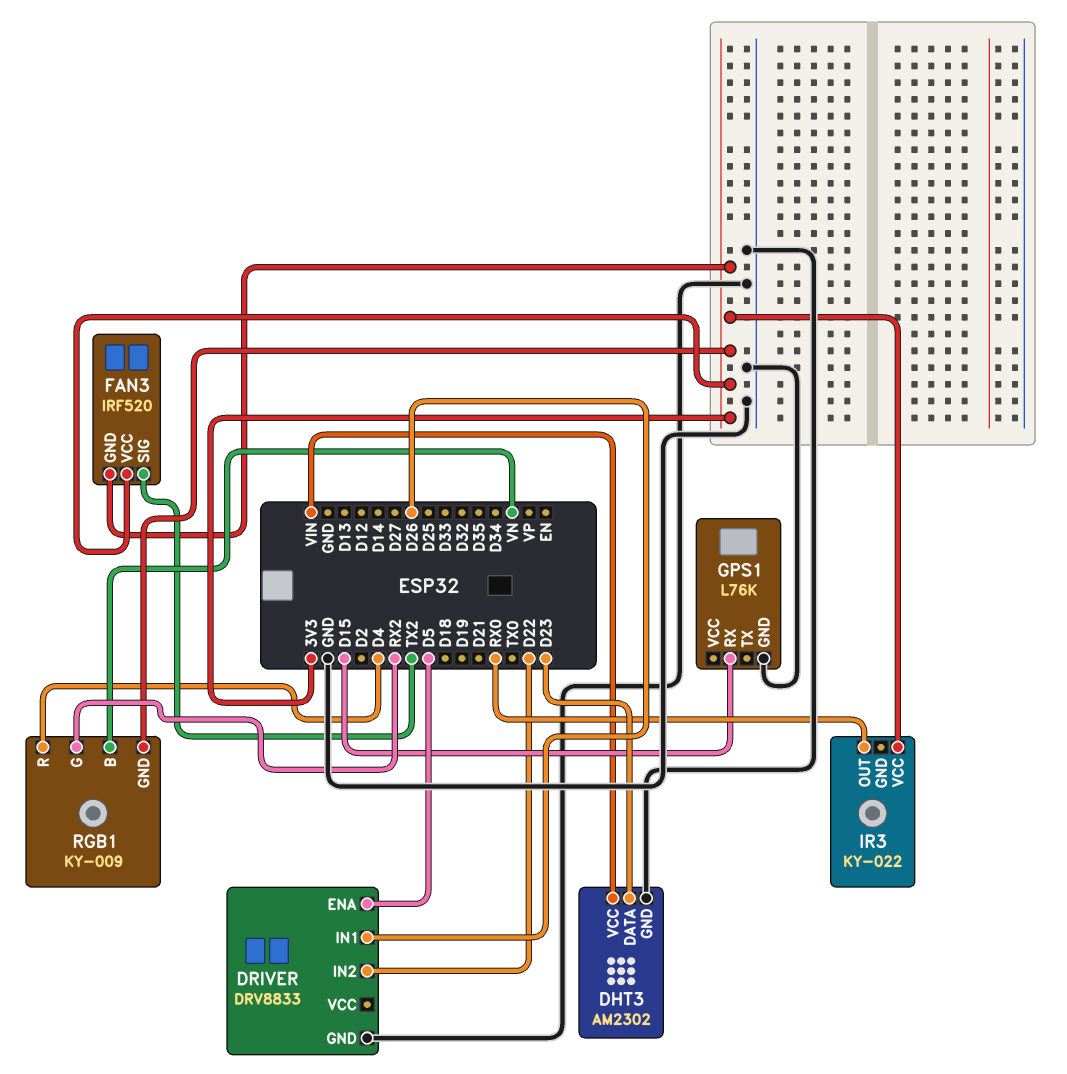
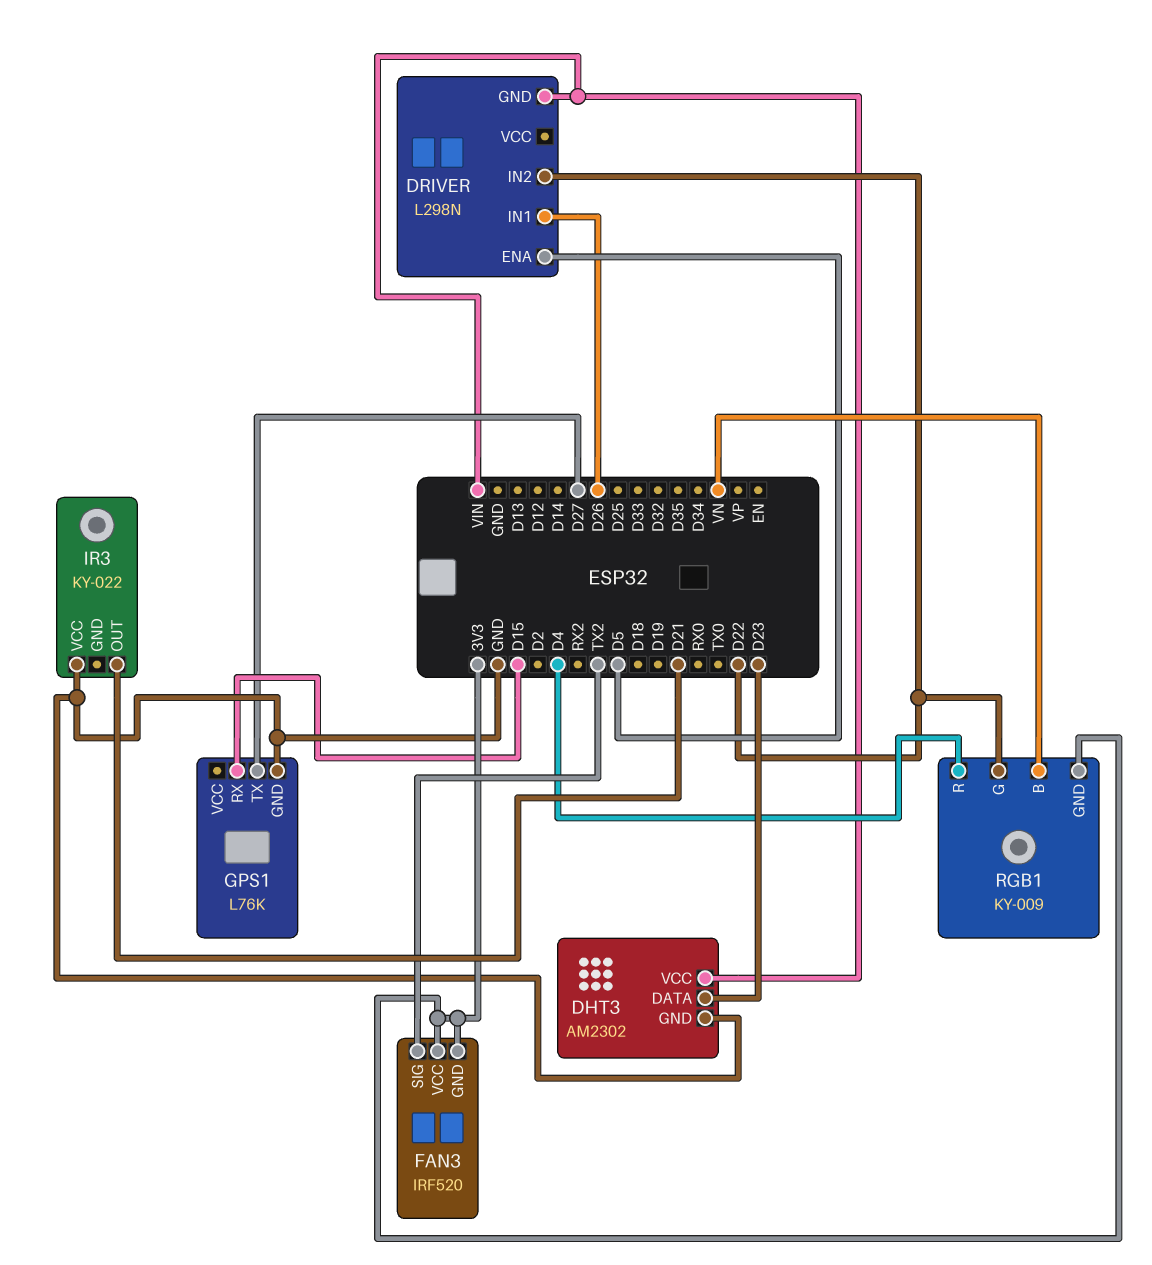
DRIVER: DRV8833 -> L298N
DRIVER pin GND: GND -> VIN
GPS1 pin TX: none -> D27
IR3 pin OUT: RX0 -> D21
IR3 pin VCC: 3V3 -> GND
RGB1 pin G: RX2 -> D22

